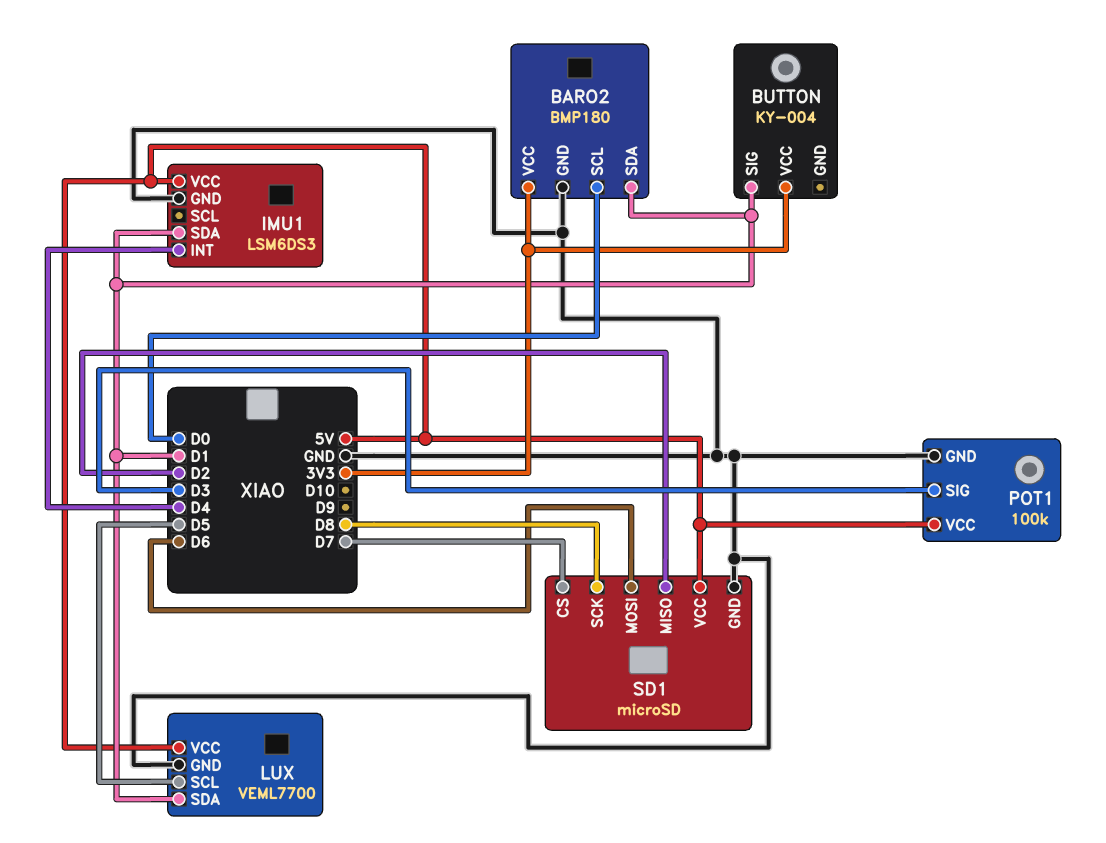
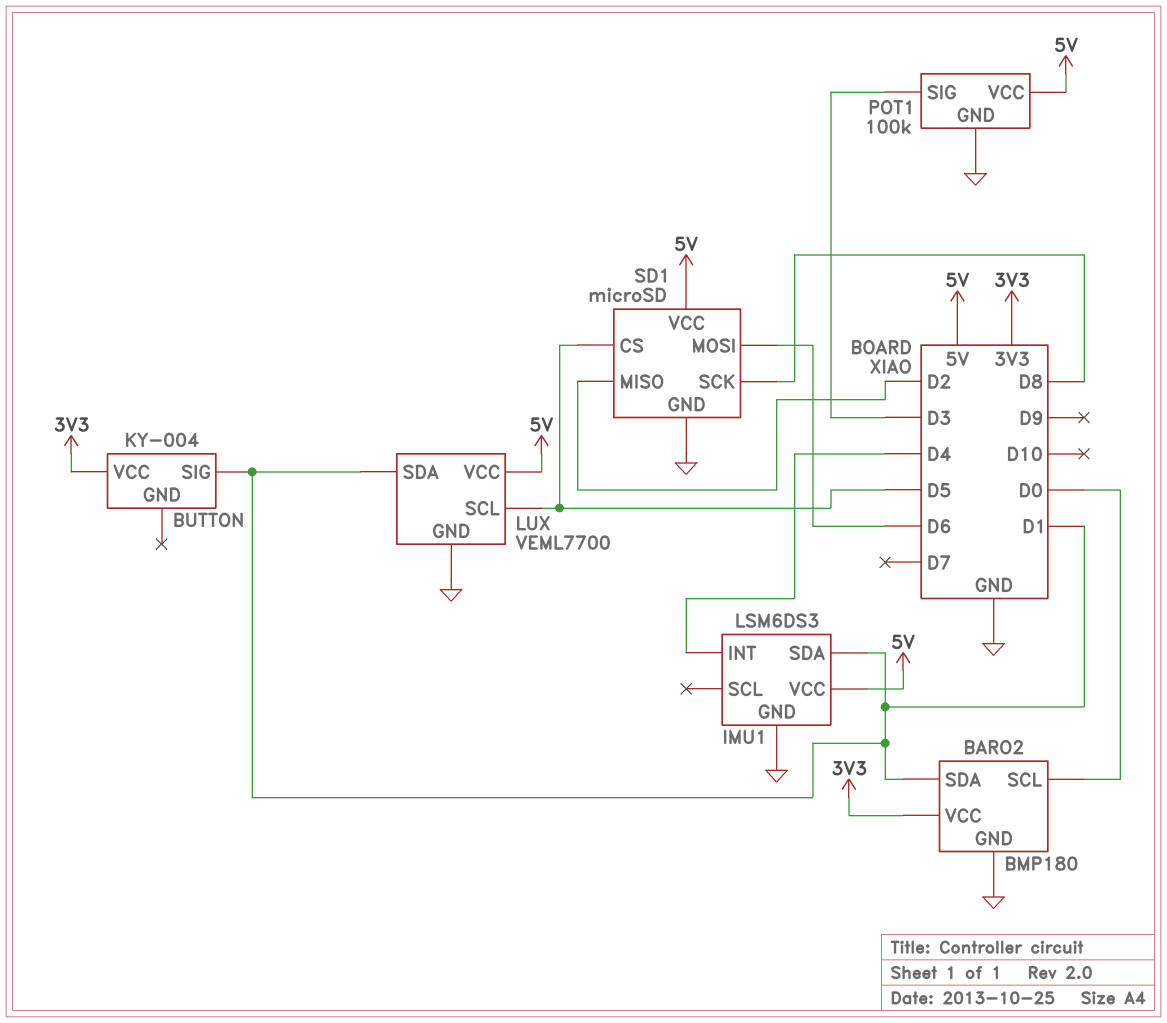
SD1 pin CS: D7 -> D5

